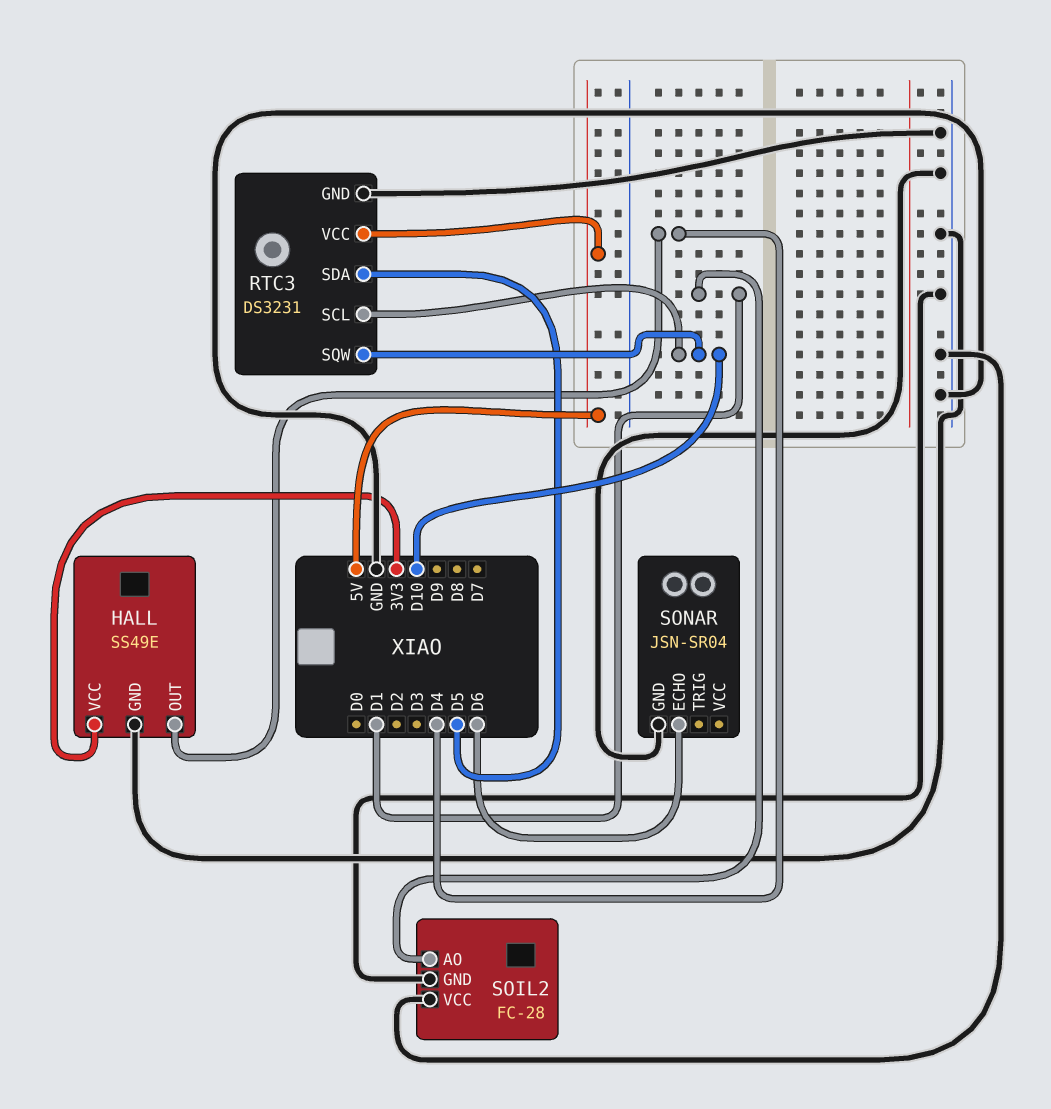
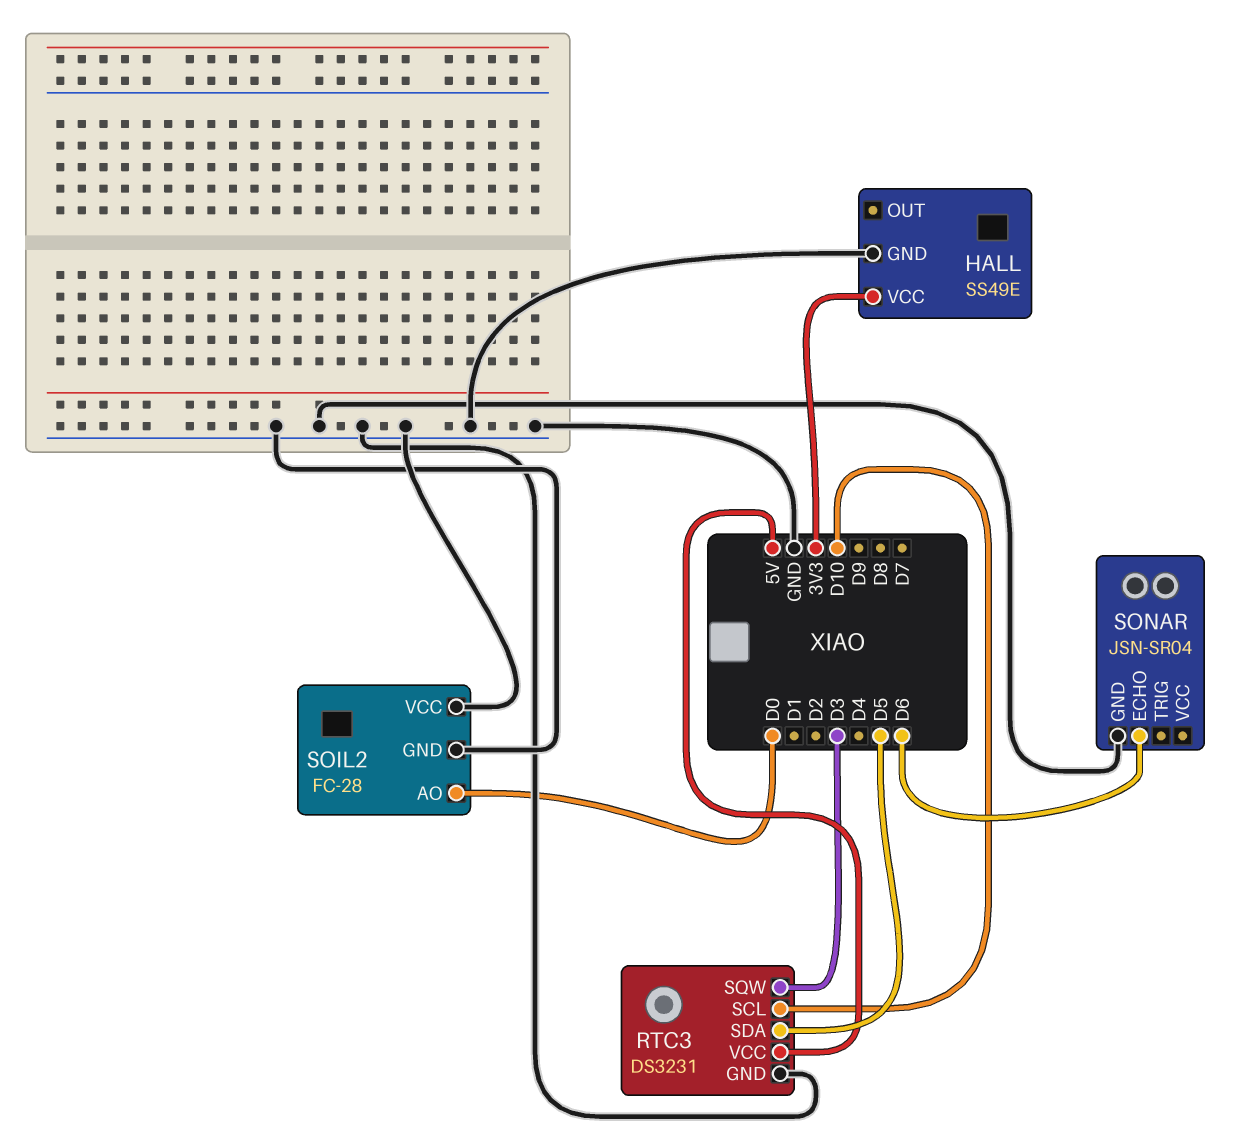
HALL pin OUT: D4 -> none
RTC3 pin SQW: D10 -> D3
SOIL2 pin AO: D1 -> D0

